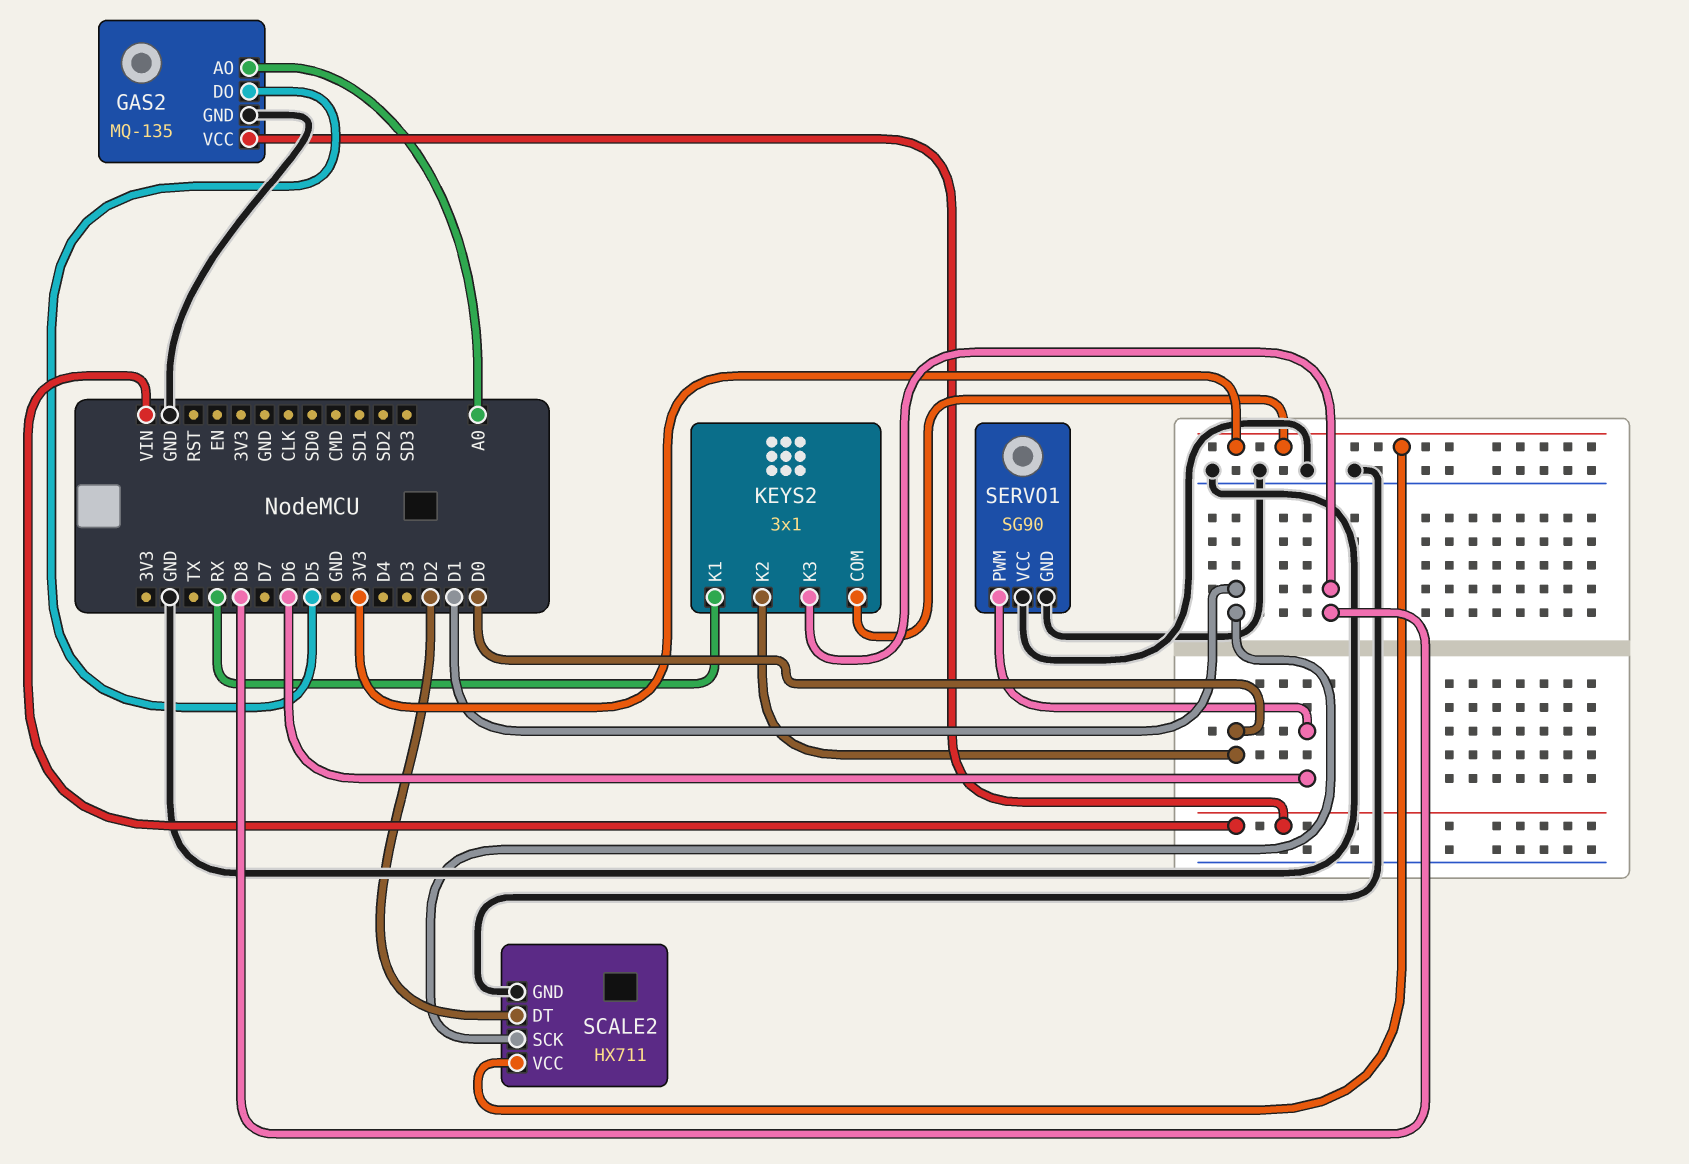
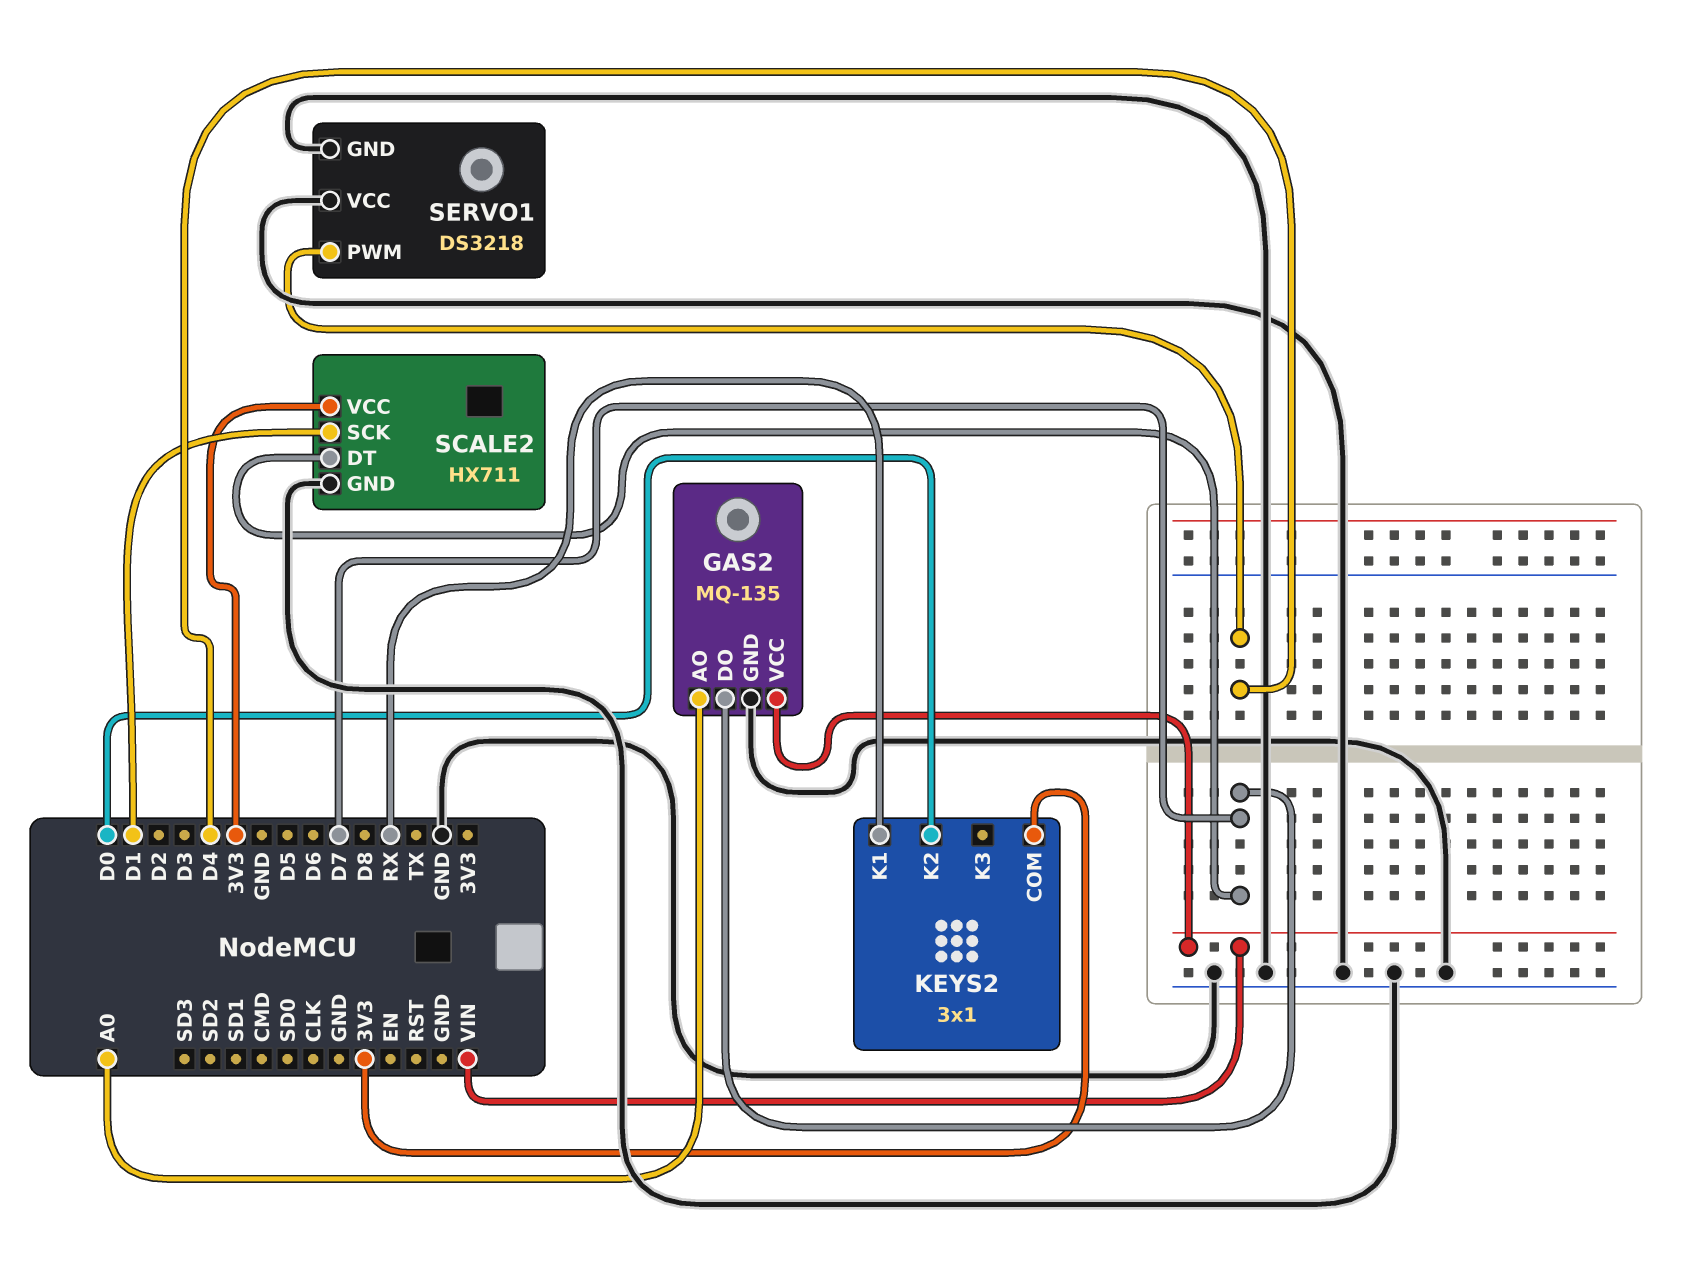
GAS2 pin DO: D5 -> D7
KEYS2 pin K3: D8 -> none
SCALE2 pin DT: D2 -> D7
SERVO1: SG90 -> DS3218
SERVO1 pin PWM: D6 -> D4

